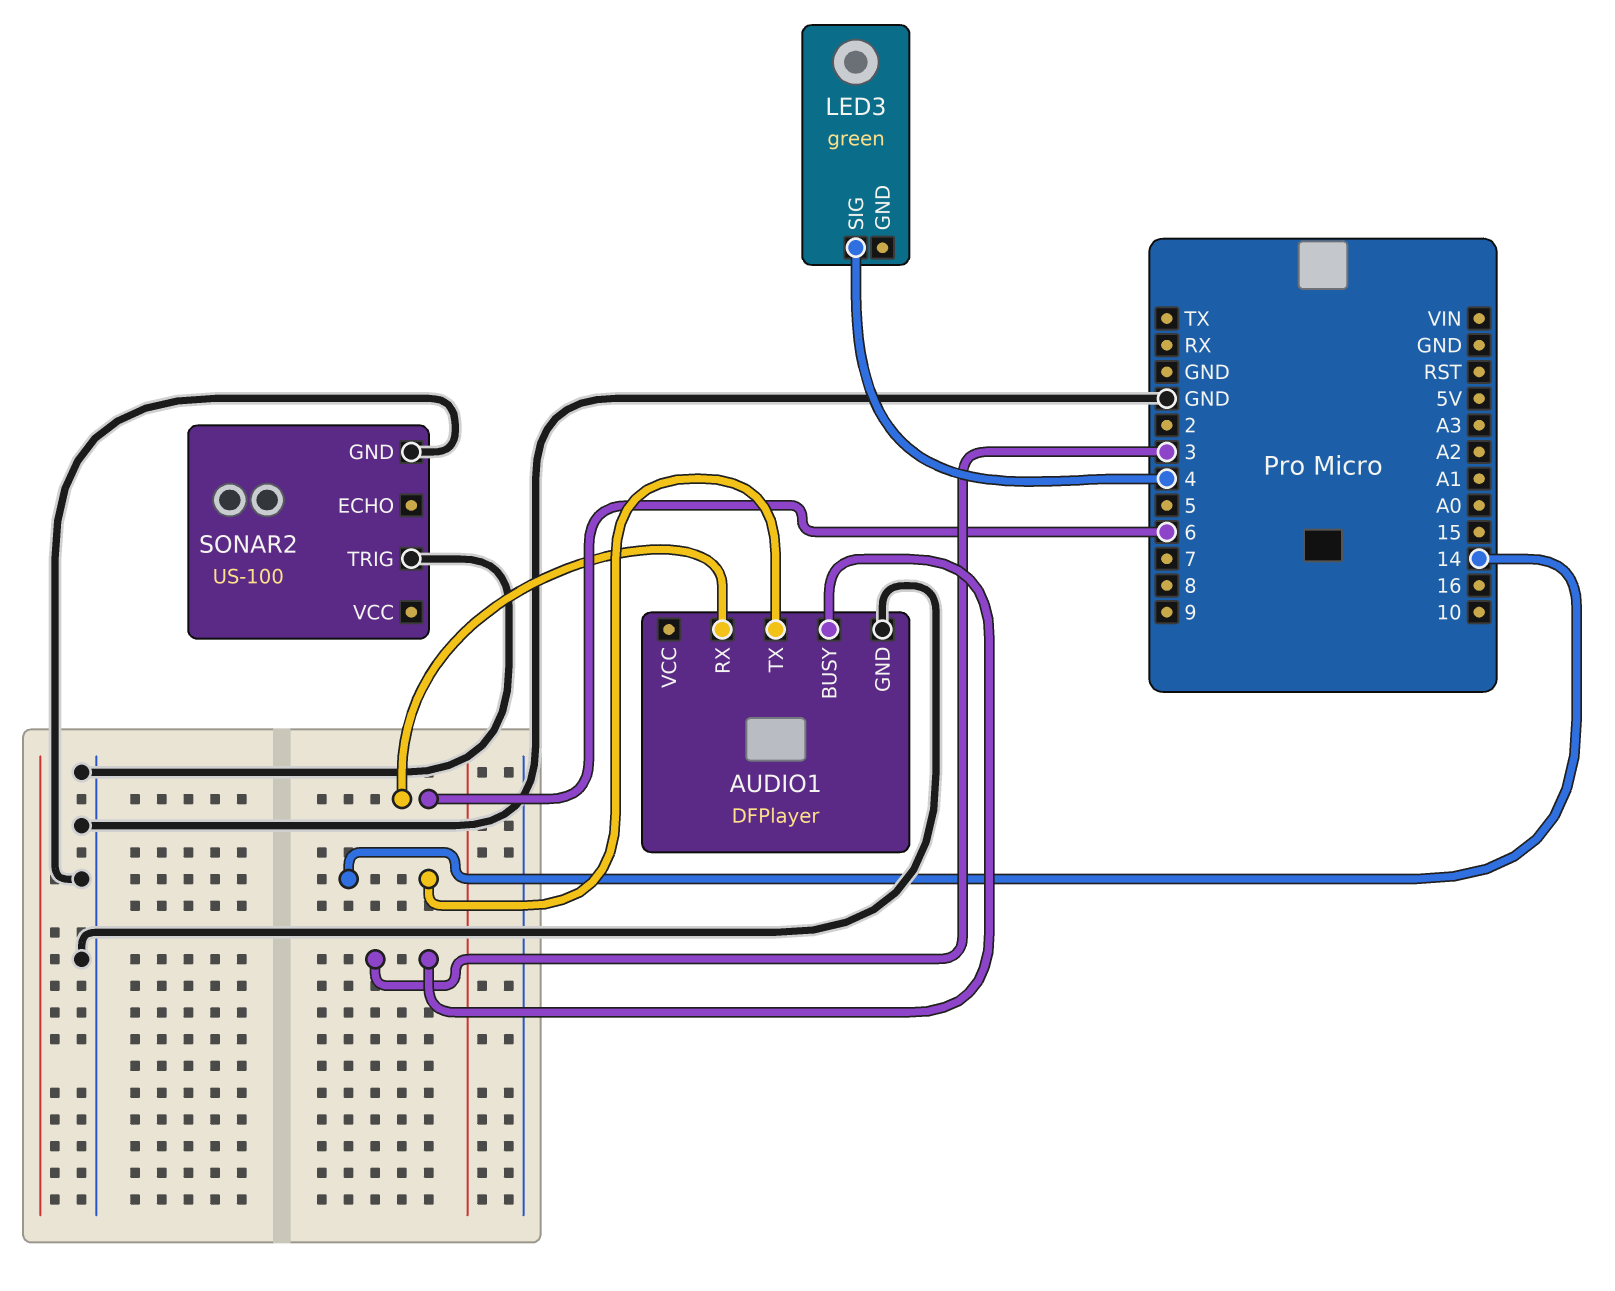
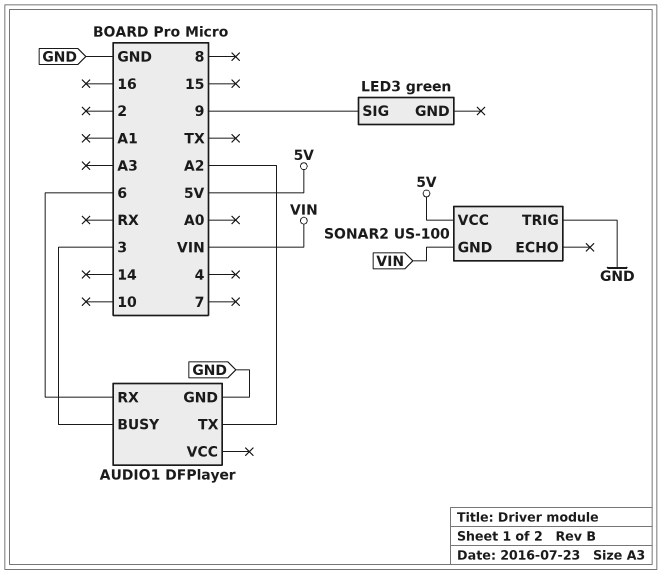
AUDIO1 pin TX: 14 -> A2
LED3 pin SIG: 4 -> 9
SONAR2 pin GND: GND -> VIN
SONAR2 pin VCC: none -> 5V

